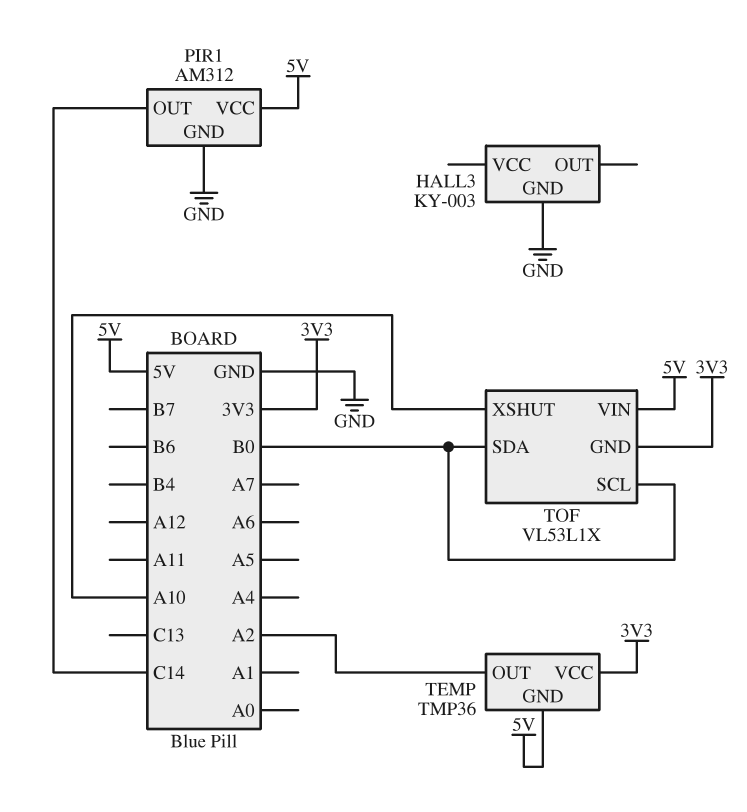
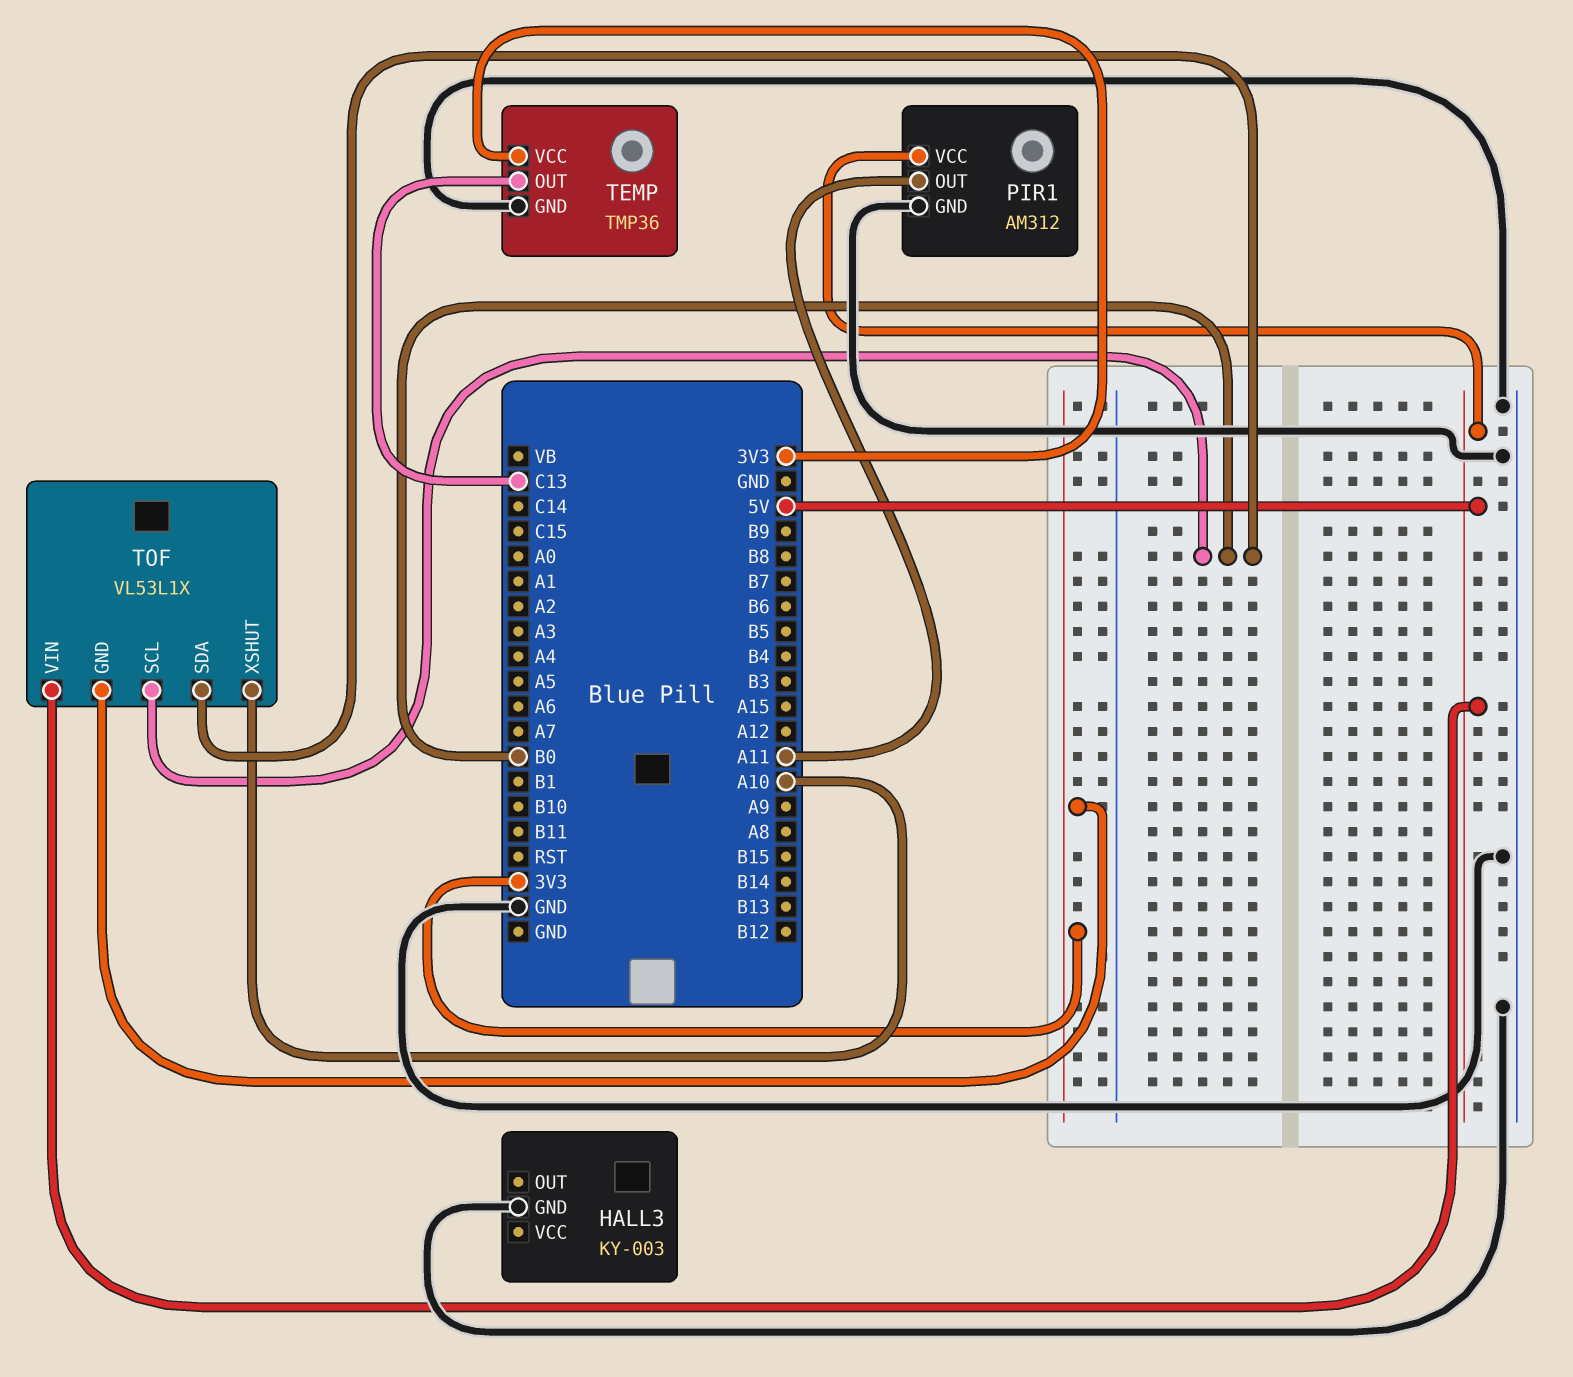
PIR1 pin OUT: C14 -> A11
TEMP pin GND: 5V -> GND
TEMP pin OUT: A2 -> C13

